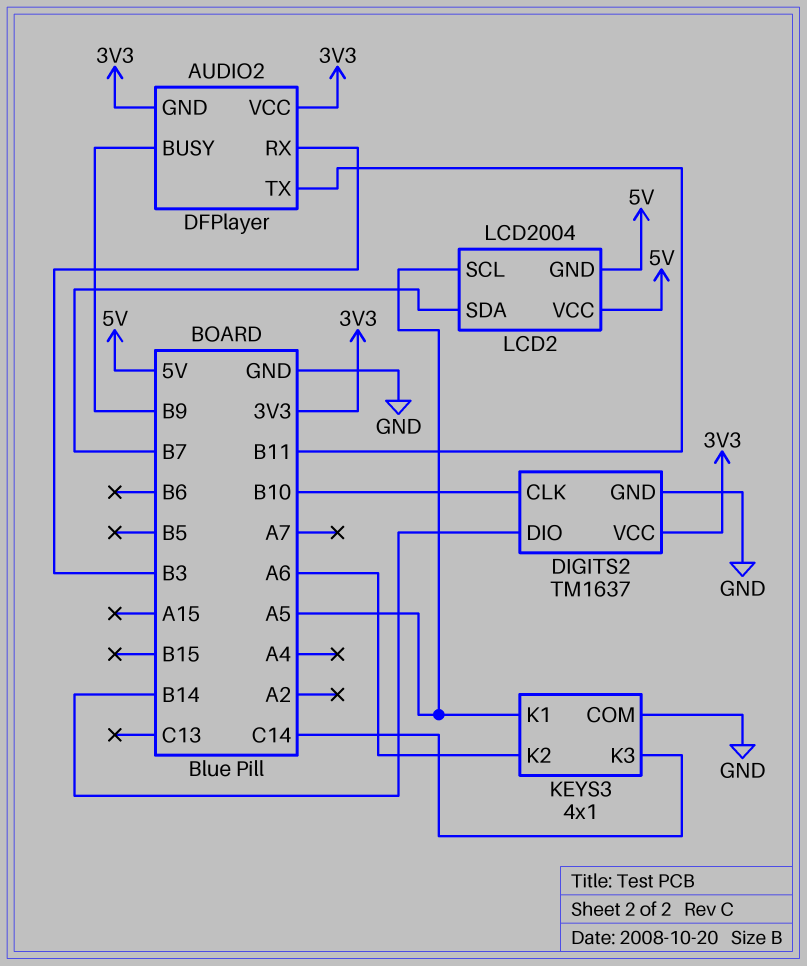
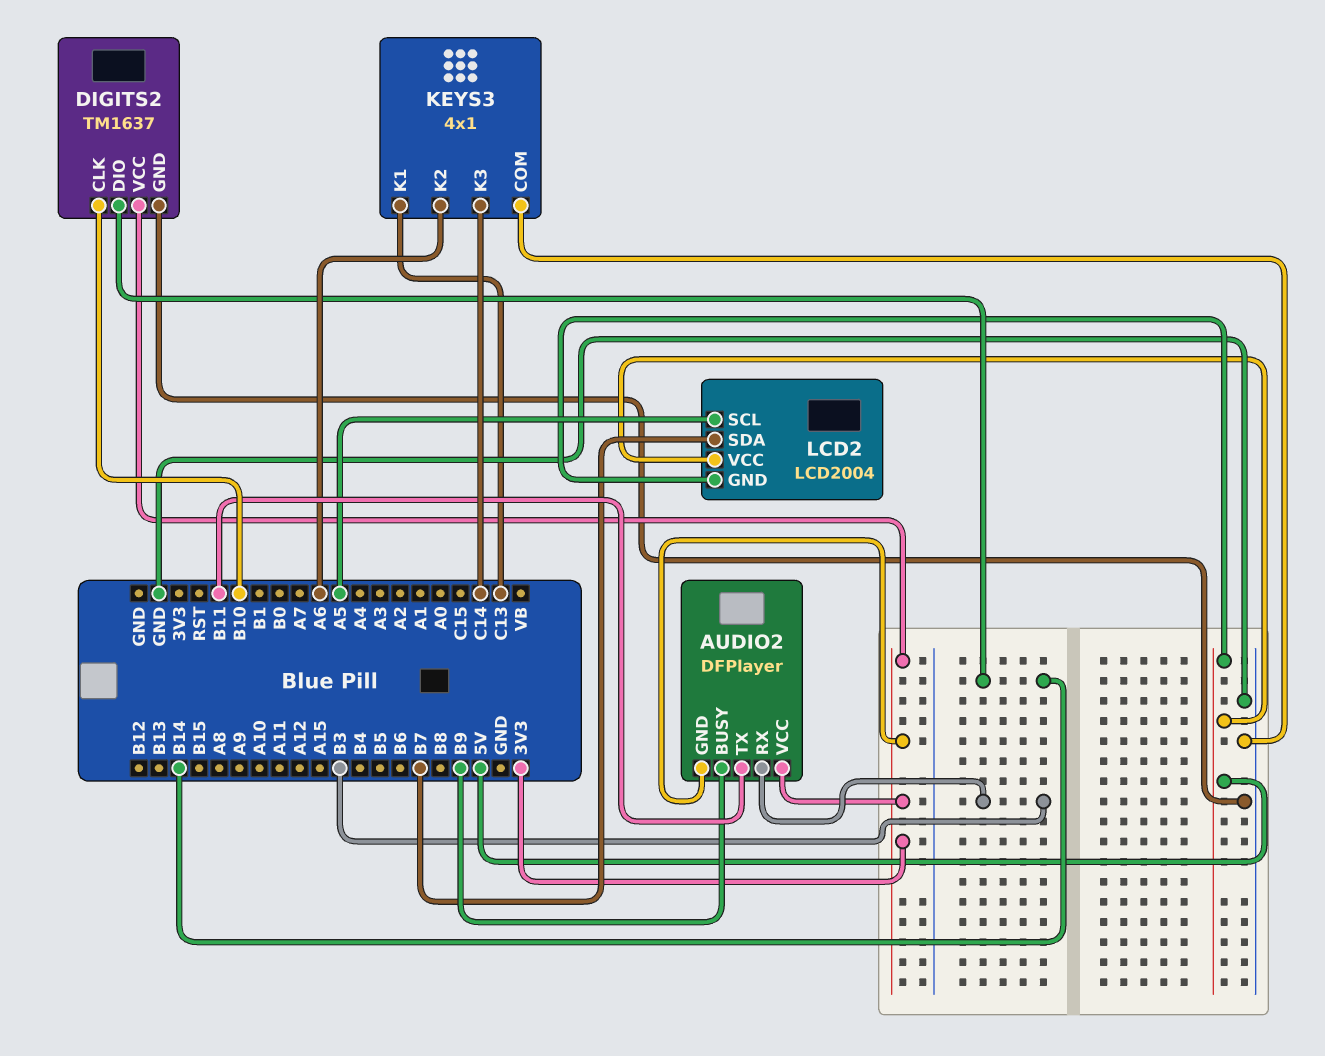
KEYS3 pin K1: A5 -> C13

